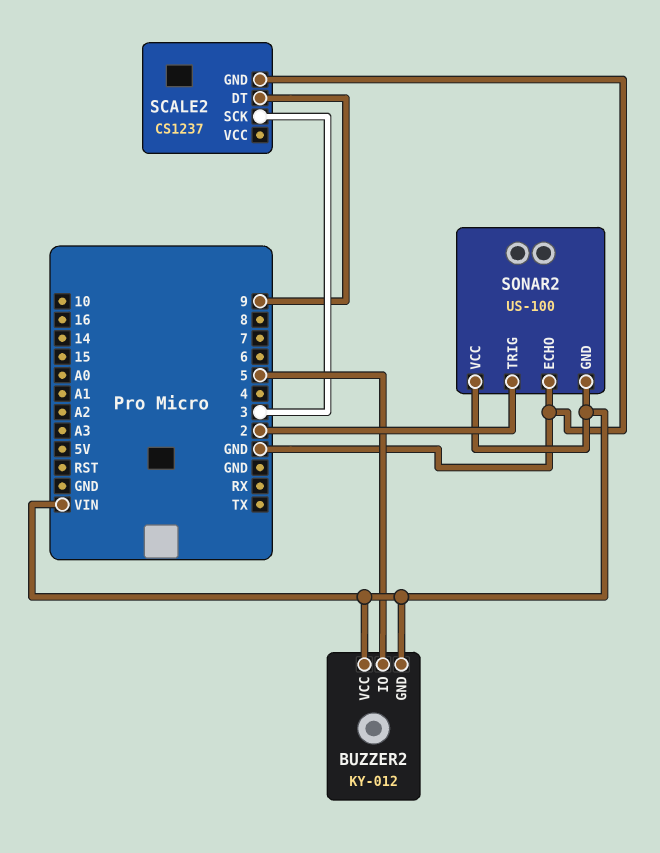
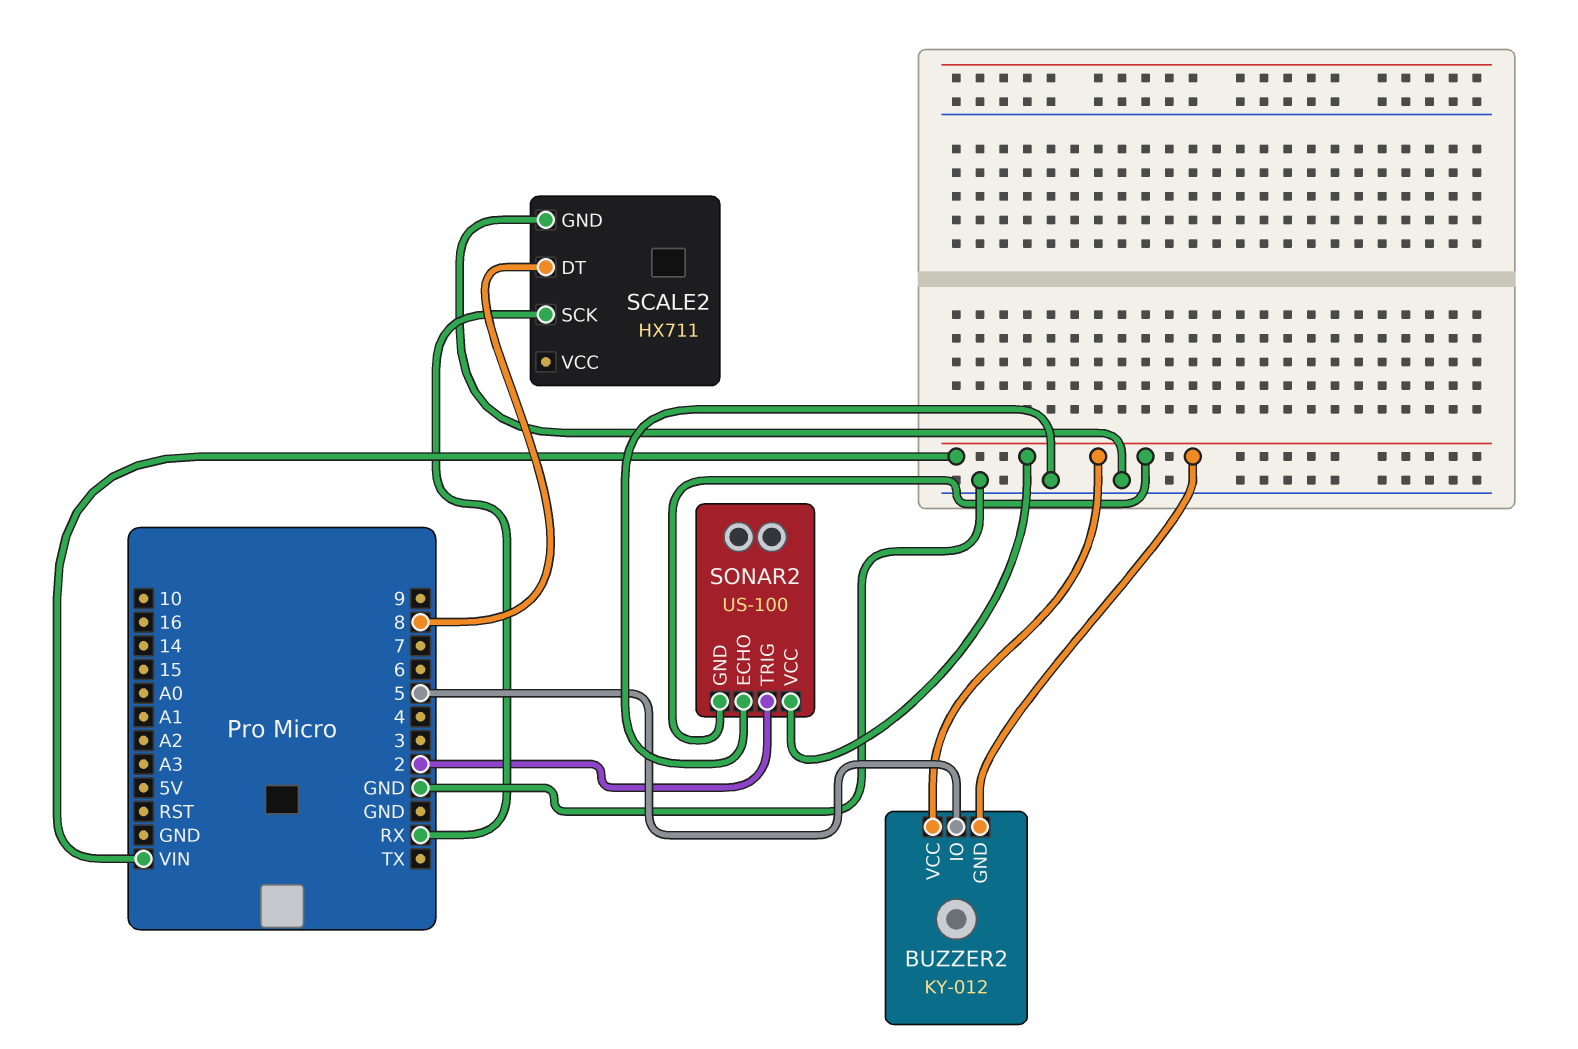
SCALE2: CS1237 -> HX711
SCALE2 pin DT: 9 -> 8
SCALE2 pin SCK: 3 -> RX

